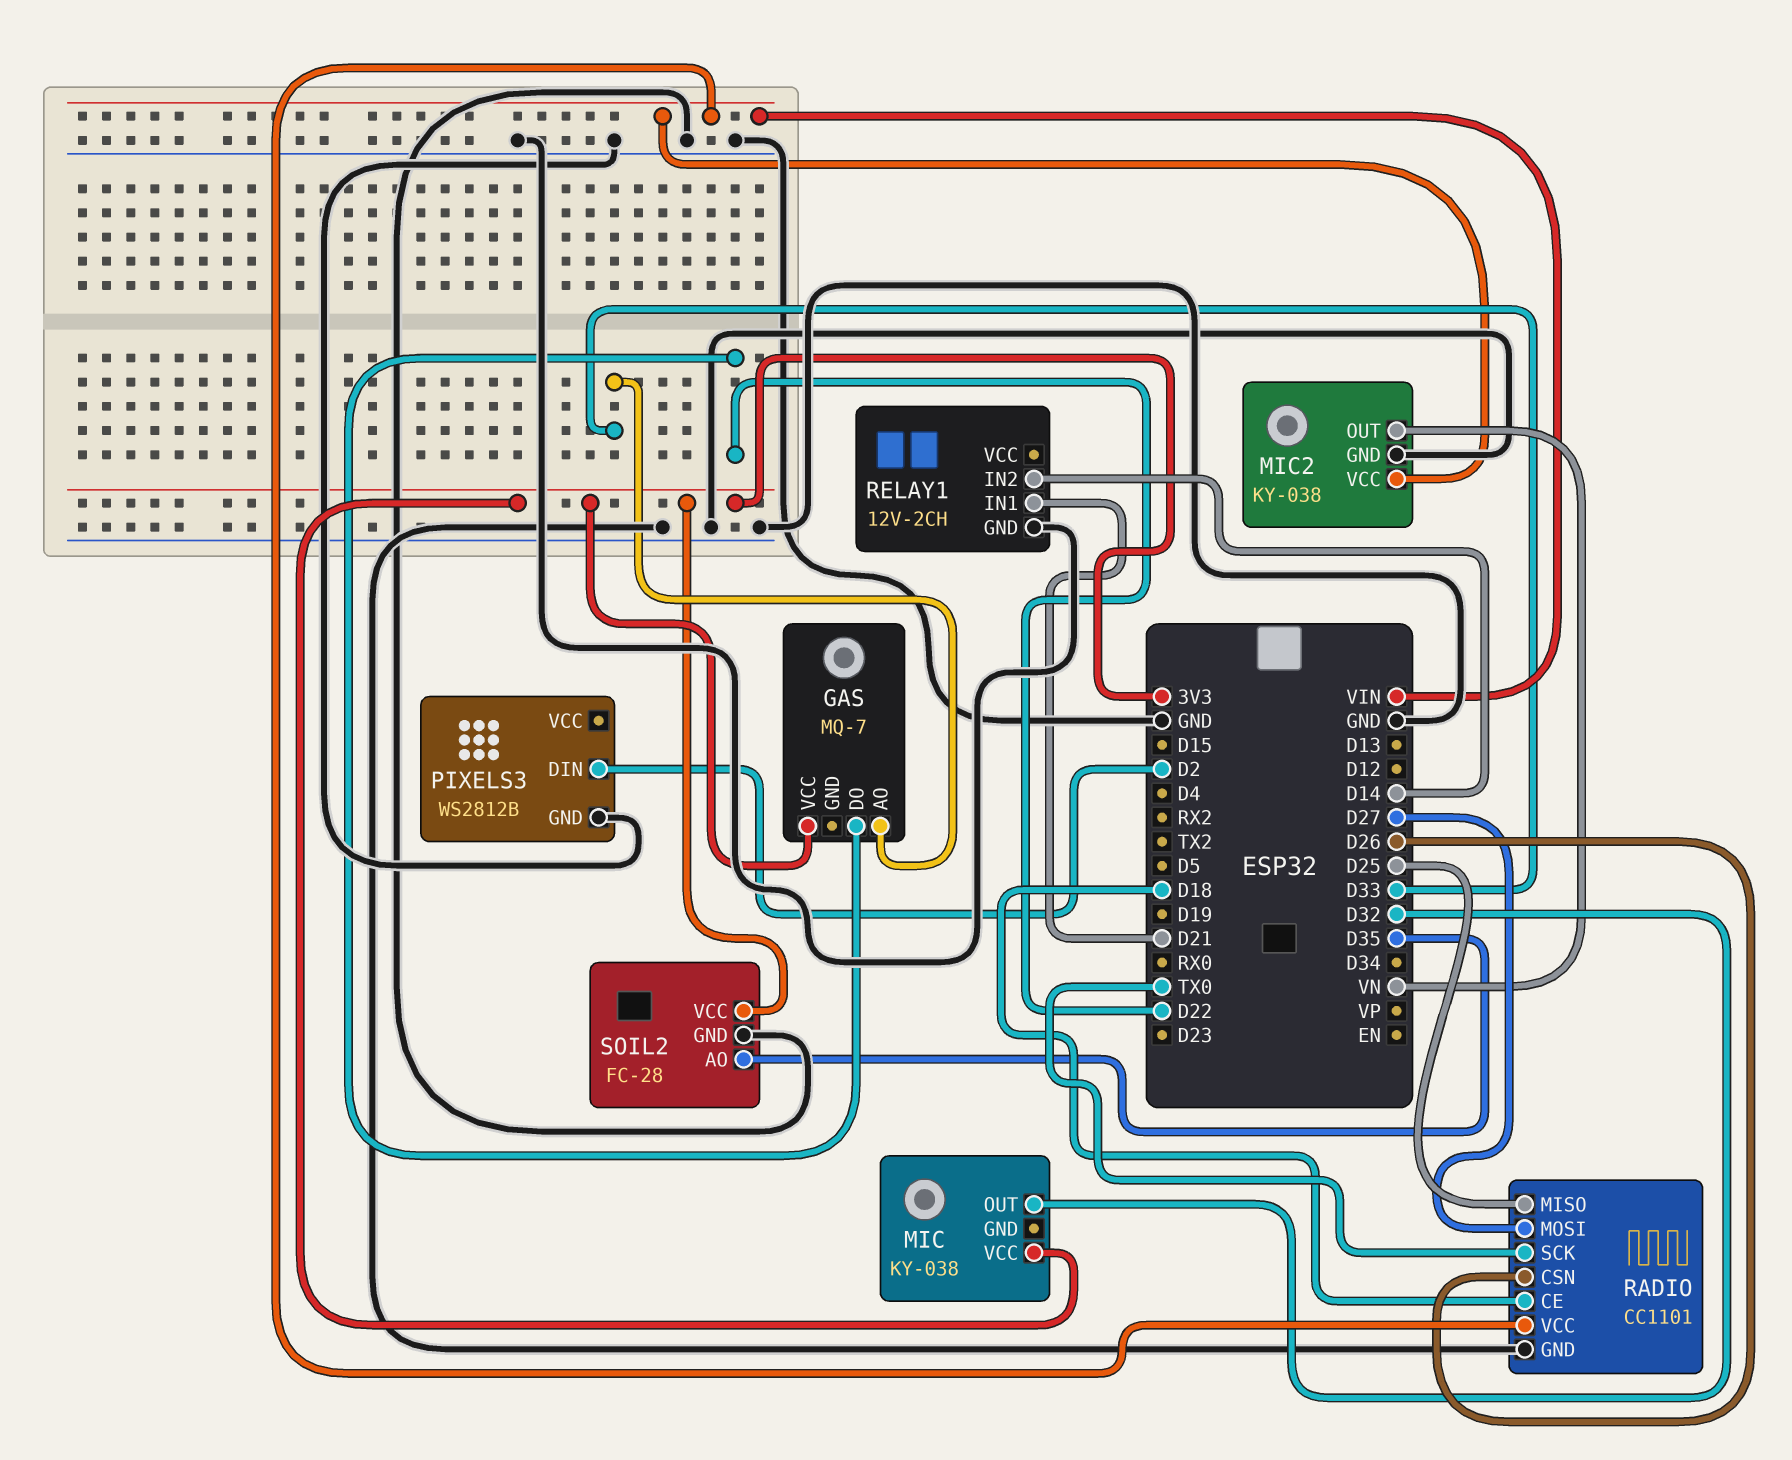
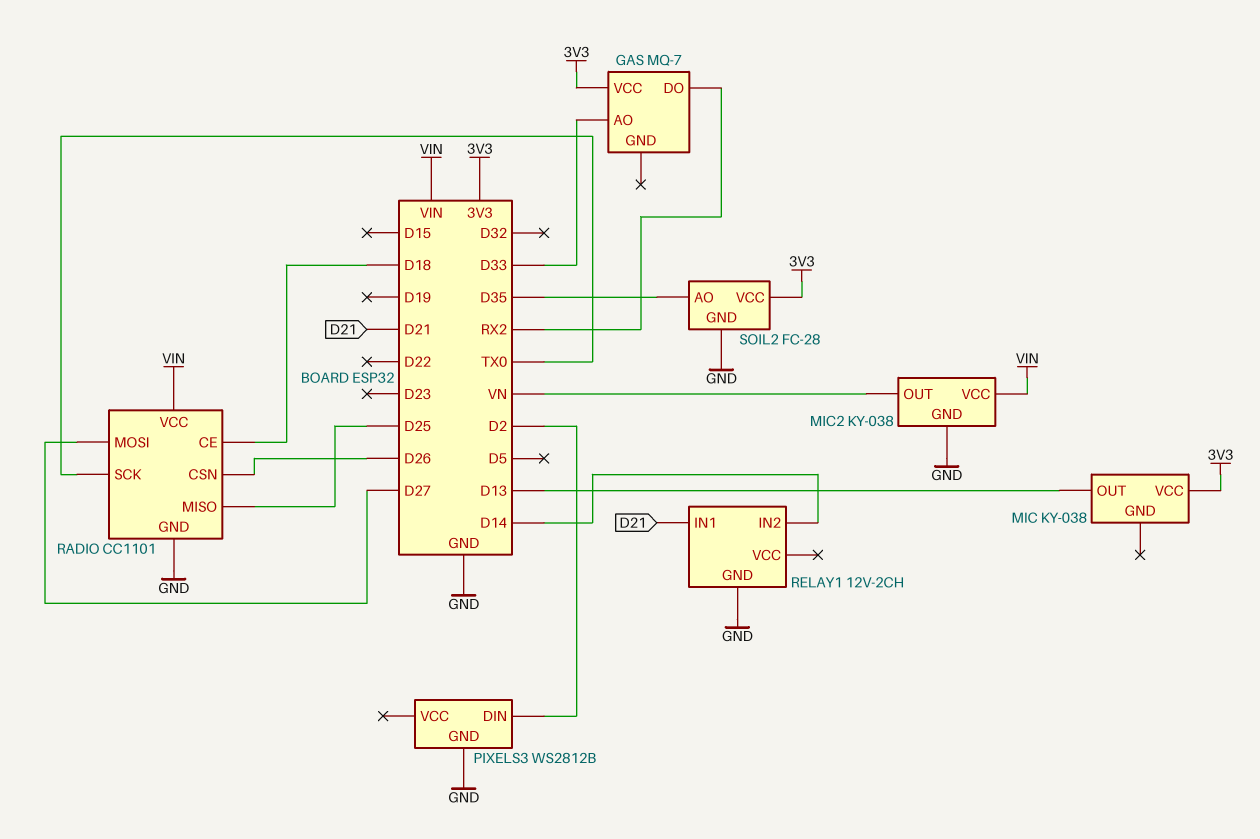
GAS pin DO: D22 -> RX2
MIC pin OUT: D32 -> D13

